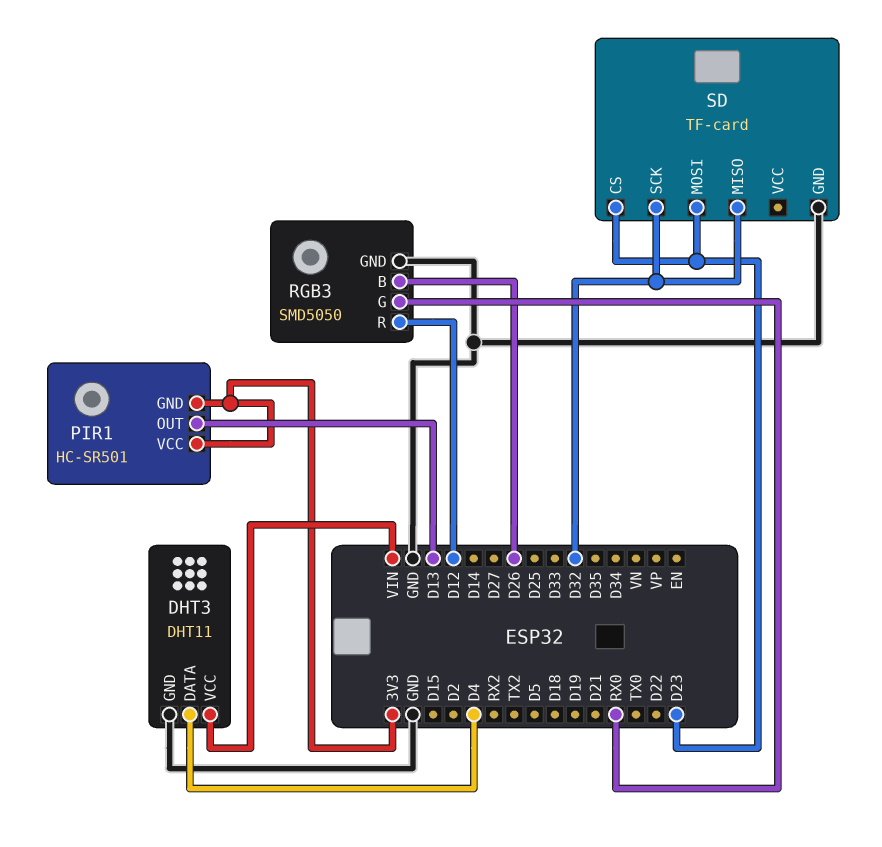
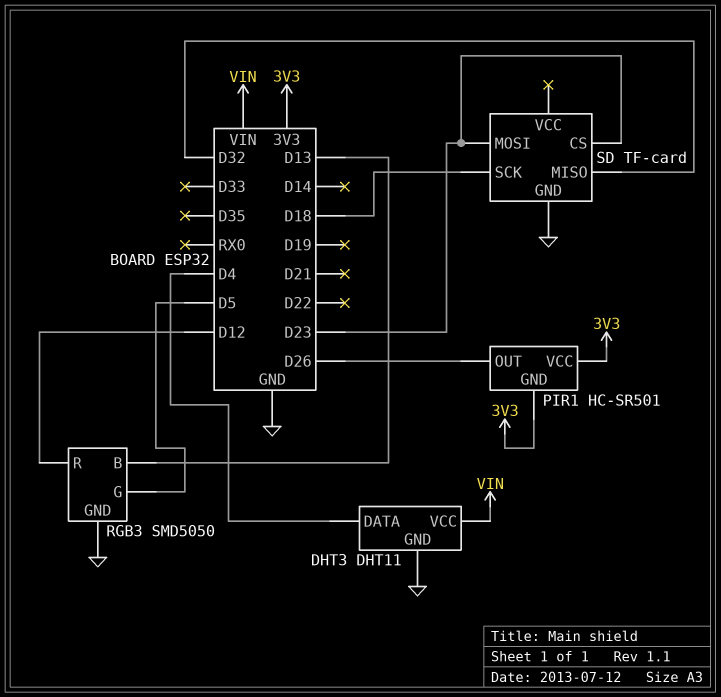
PIR1 pin OUT: D13 -> D26
RGB3 pin B: D26 -> D13
RGB3 pin G: RX0 -> D5
SD pin SCK: D32 -> D18

